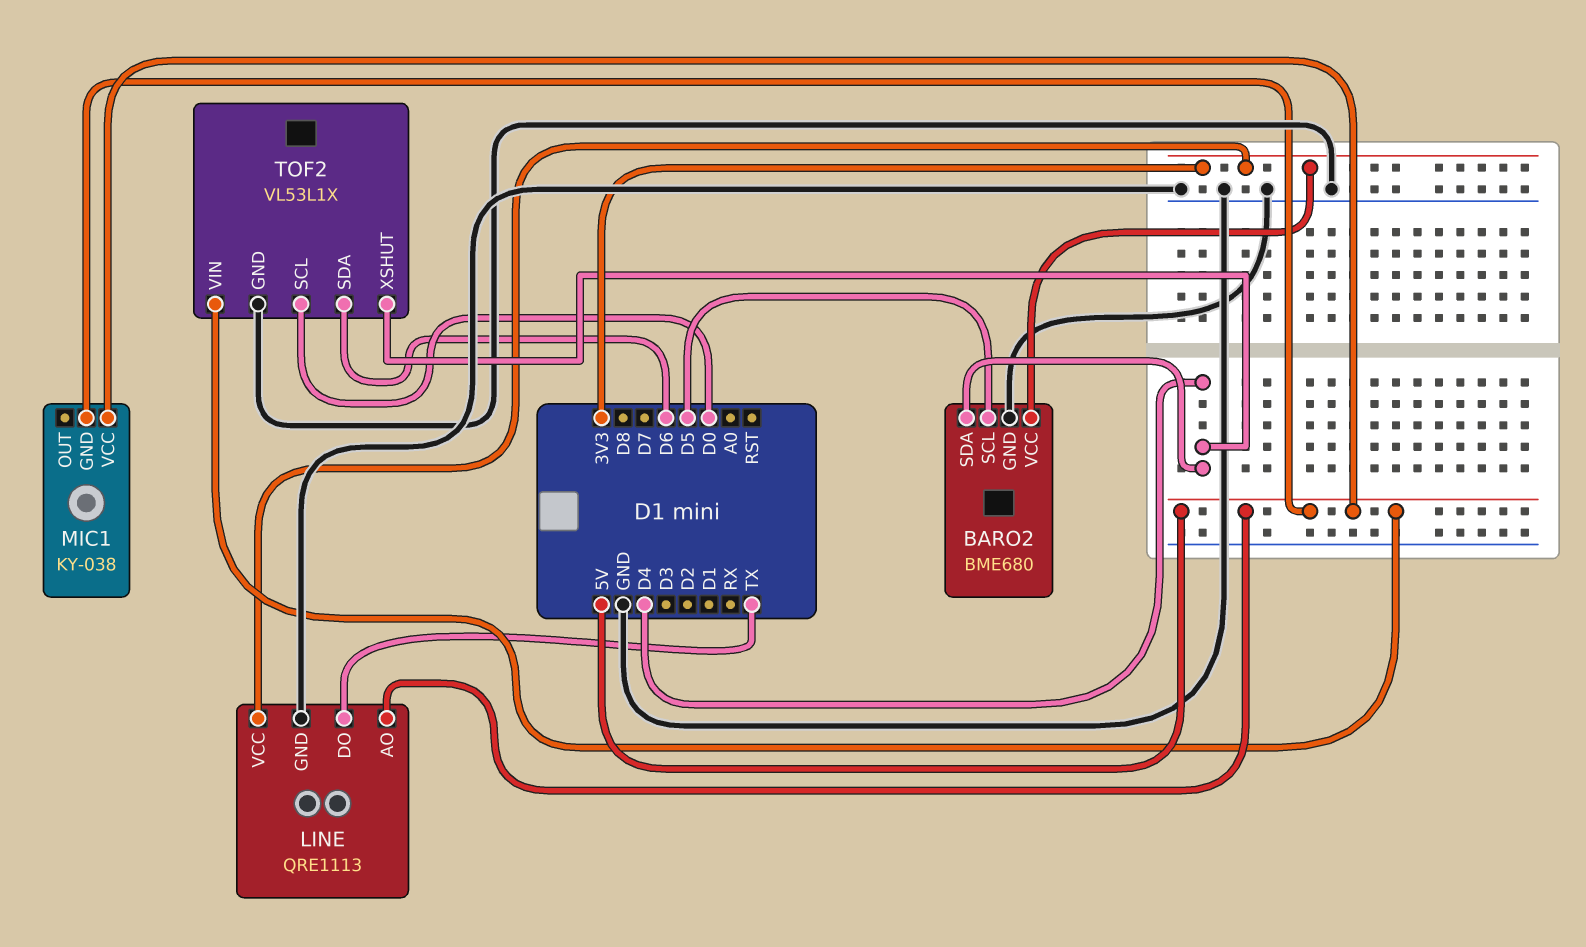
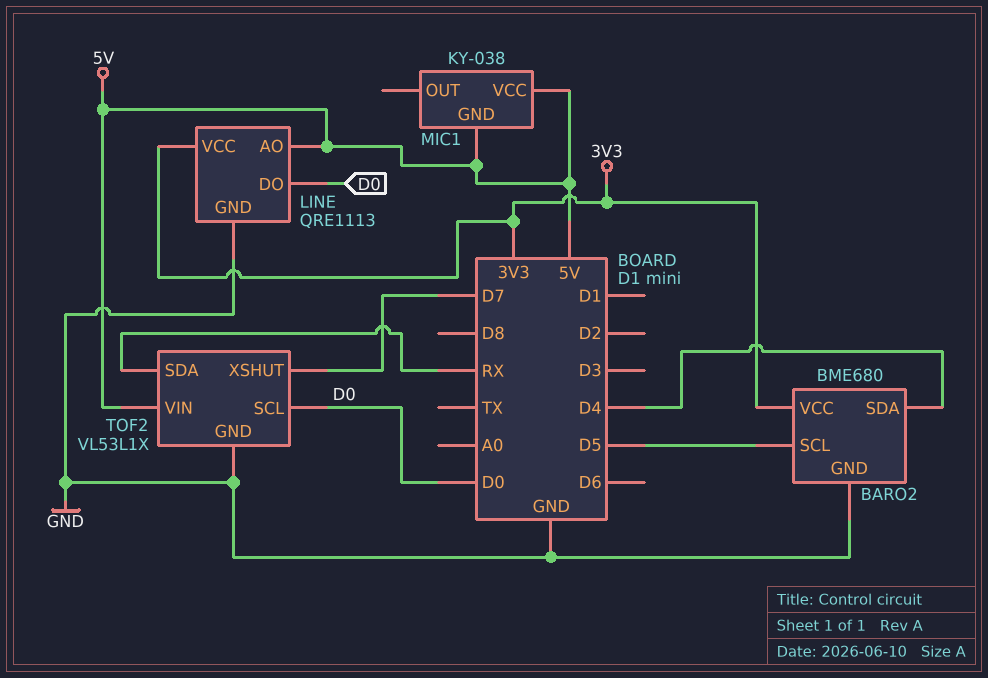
LINE pin DO: TX -> D0
TOF2 pin SDA: D6 -> RX
TOF2 pin XSHUT: D4 -> D7

